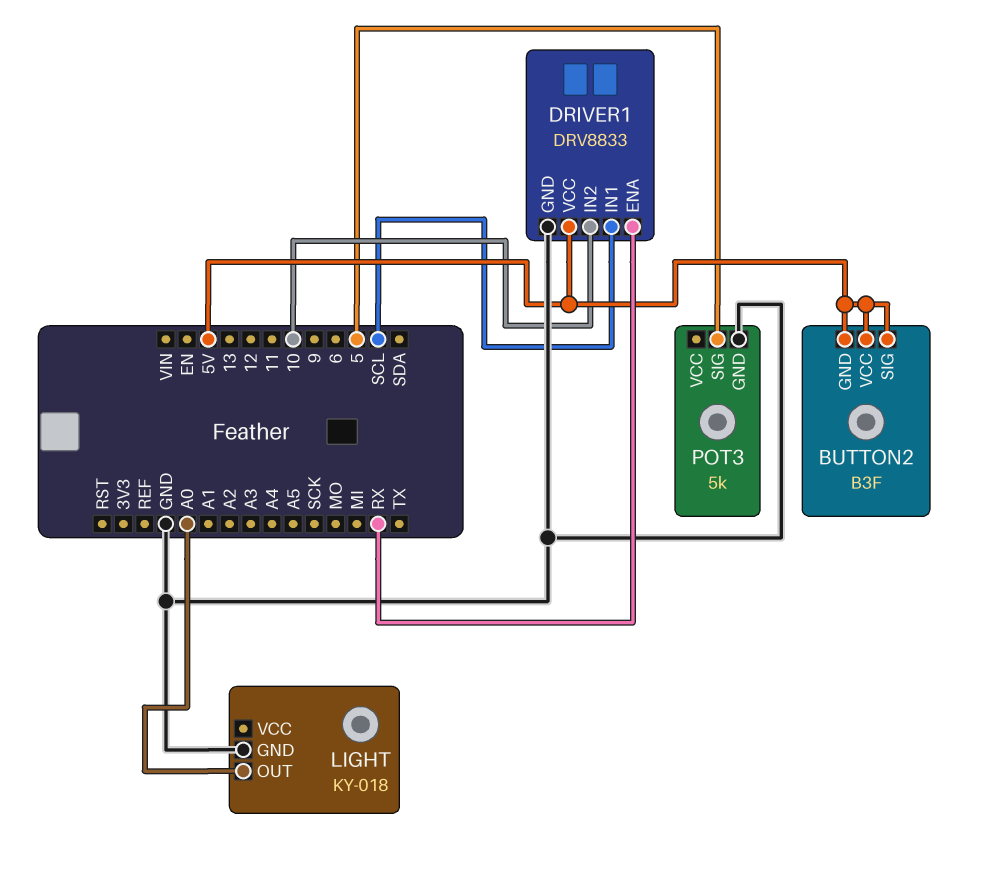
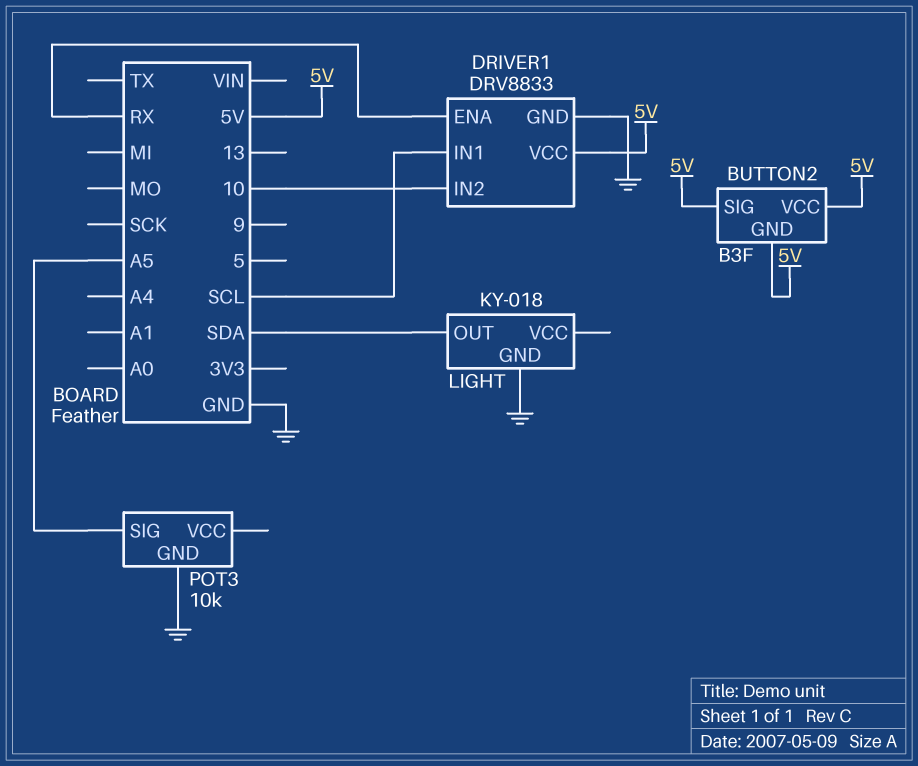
LIGHT pin OUT: A0 -> SDA
POT3: 5k -> 10k
POT3 pin SIG: 5 -> A5

